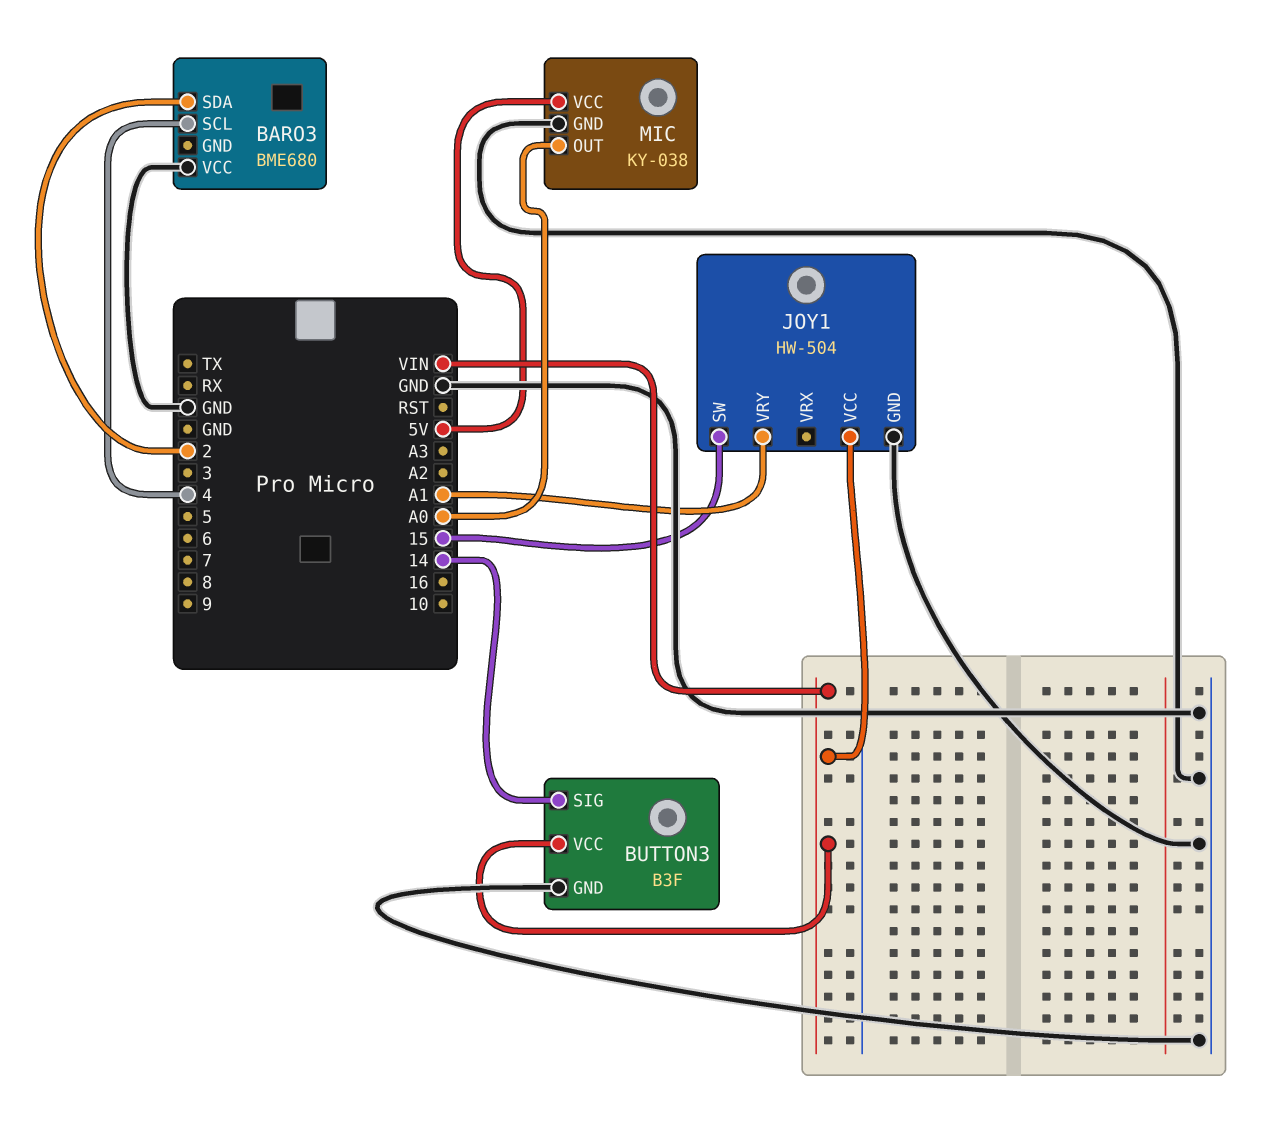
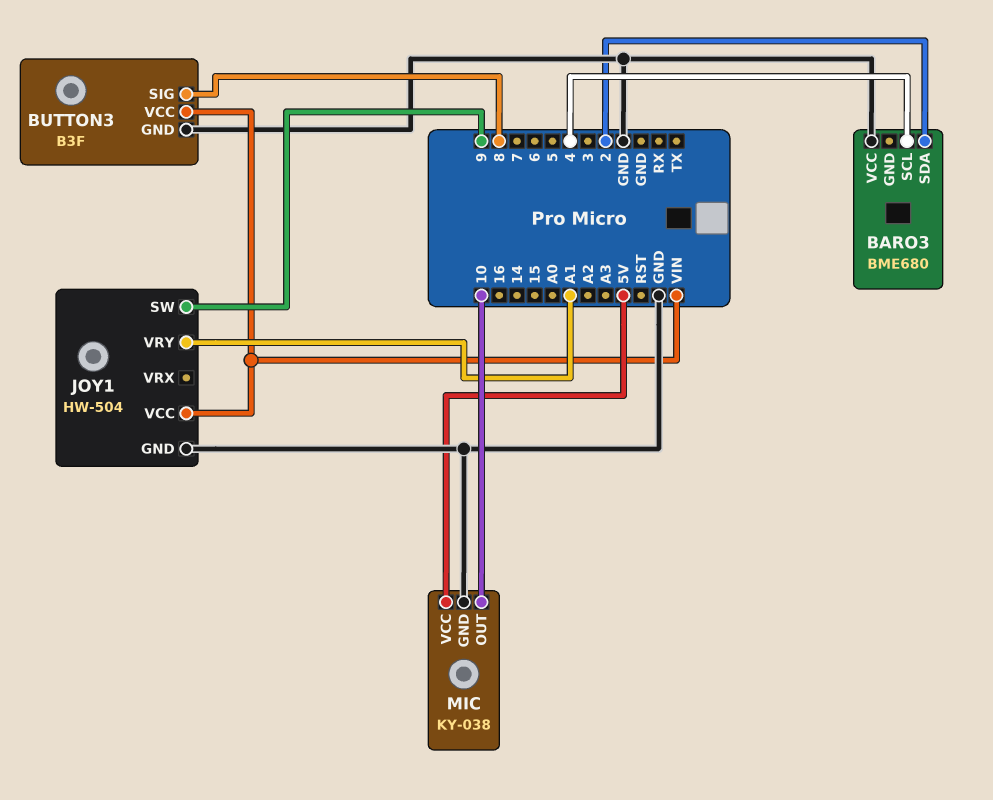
BUTTON3 pin SIG: 14 -> 8
JOY1 pin SW: 15 -> 9
MIC pin OUT: A0 -> 10

